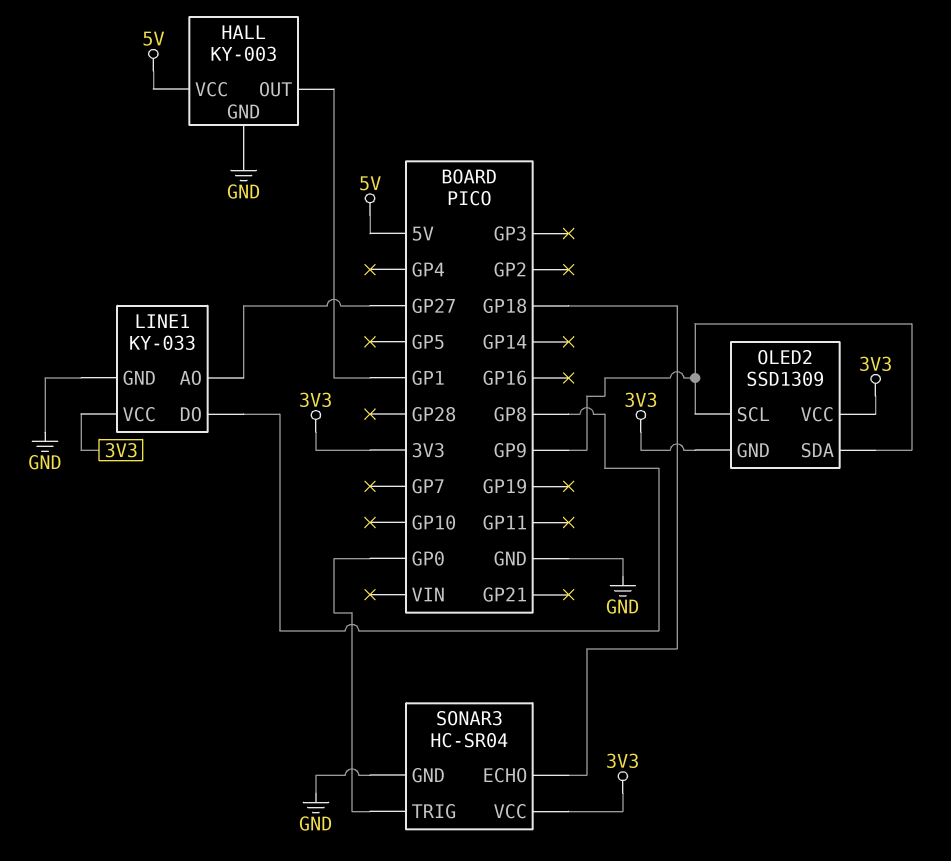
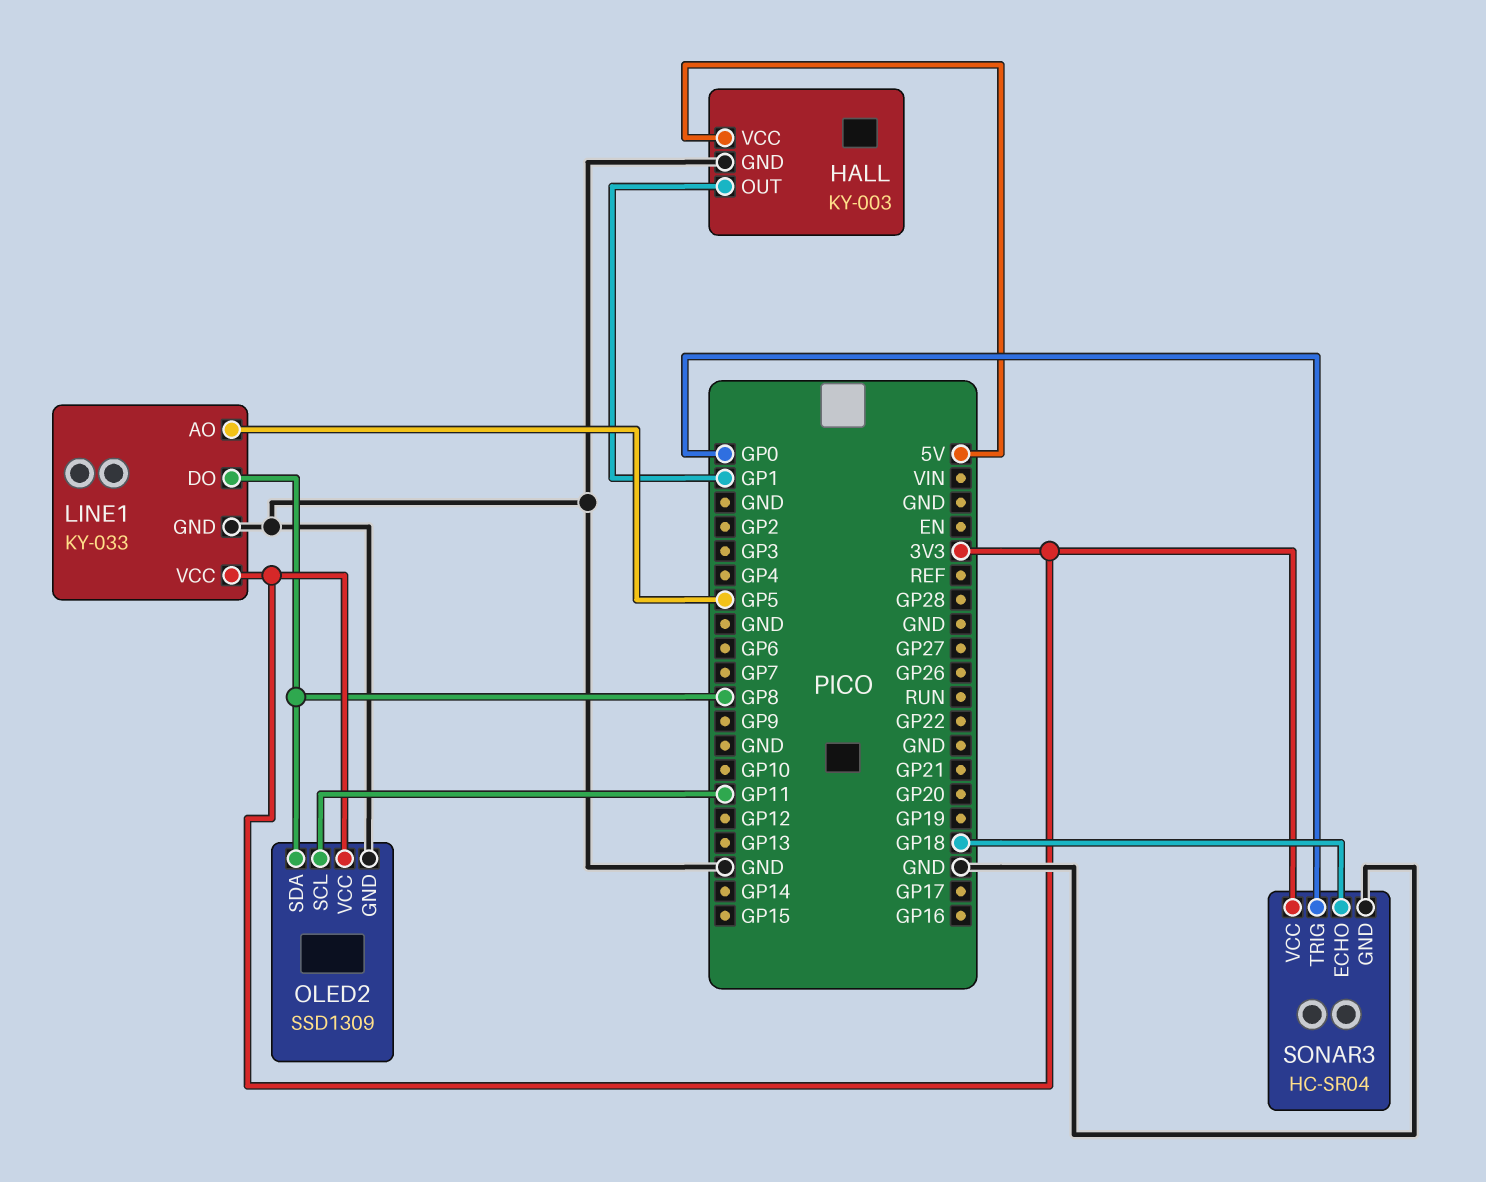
LINE1 pin AO: GP27 -> GP5
OLED2 pin GND: 3V3 -> GND
OLED2 pin SCL: GP9 -> GP11
OLED2 pin SDA: GP9 -> GP8

